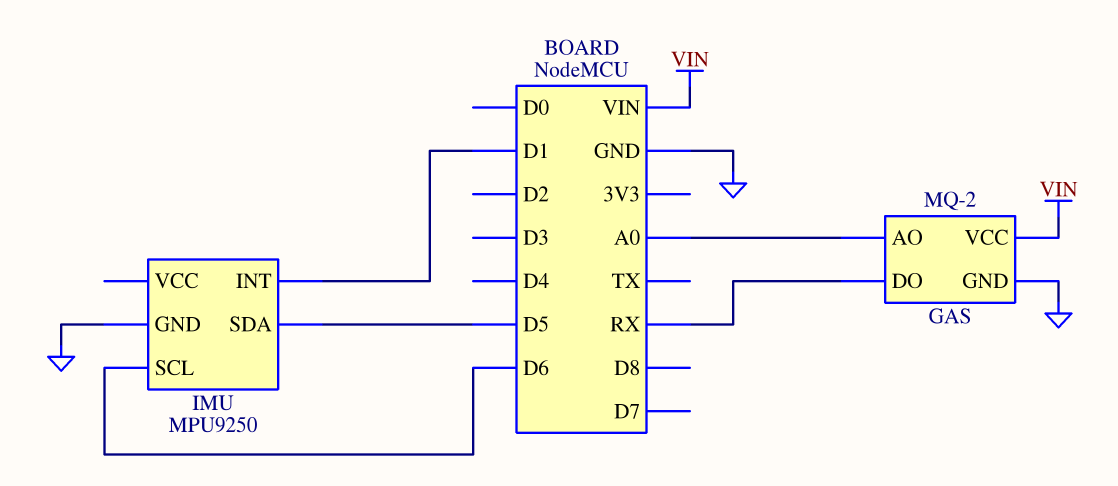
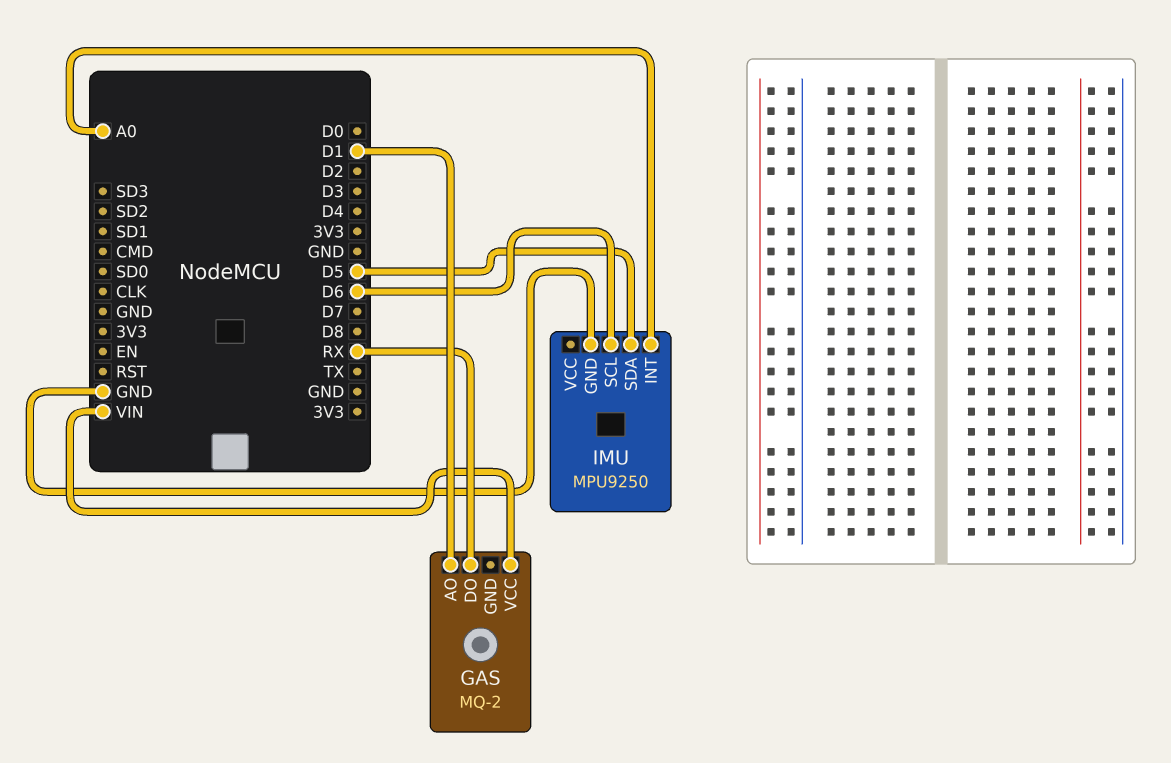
GAS pin AO: A0 -> D1
GAS pin GND: GND -> none
IMU pin INT: D1 -> A0

